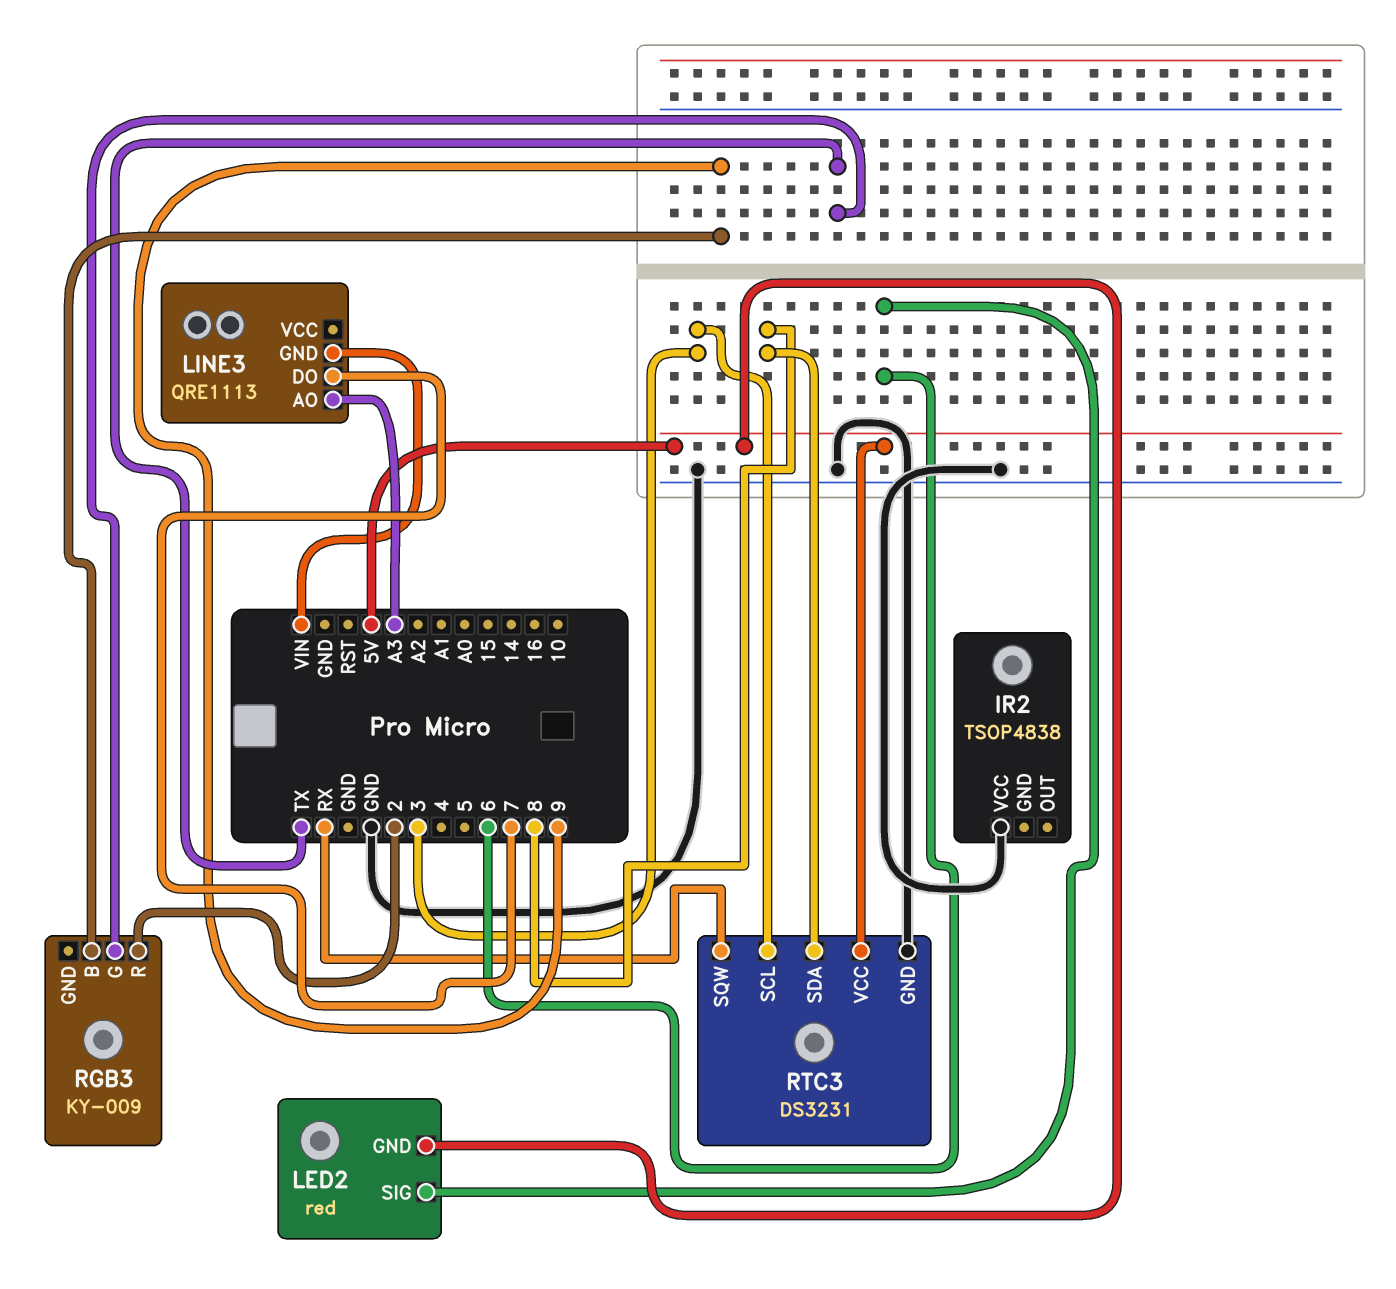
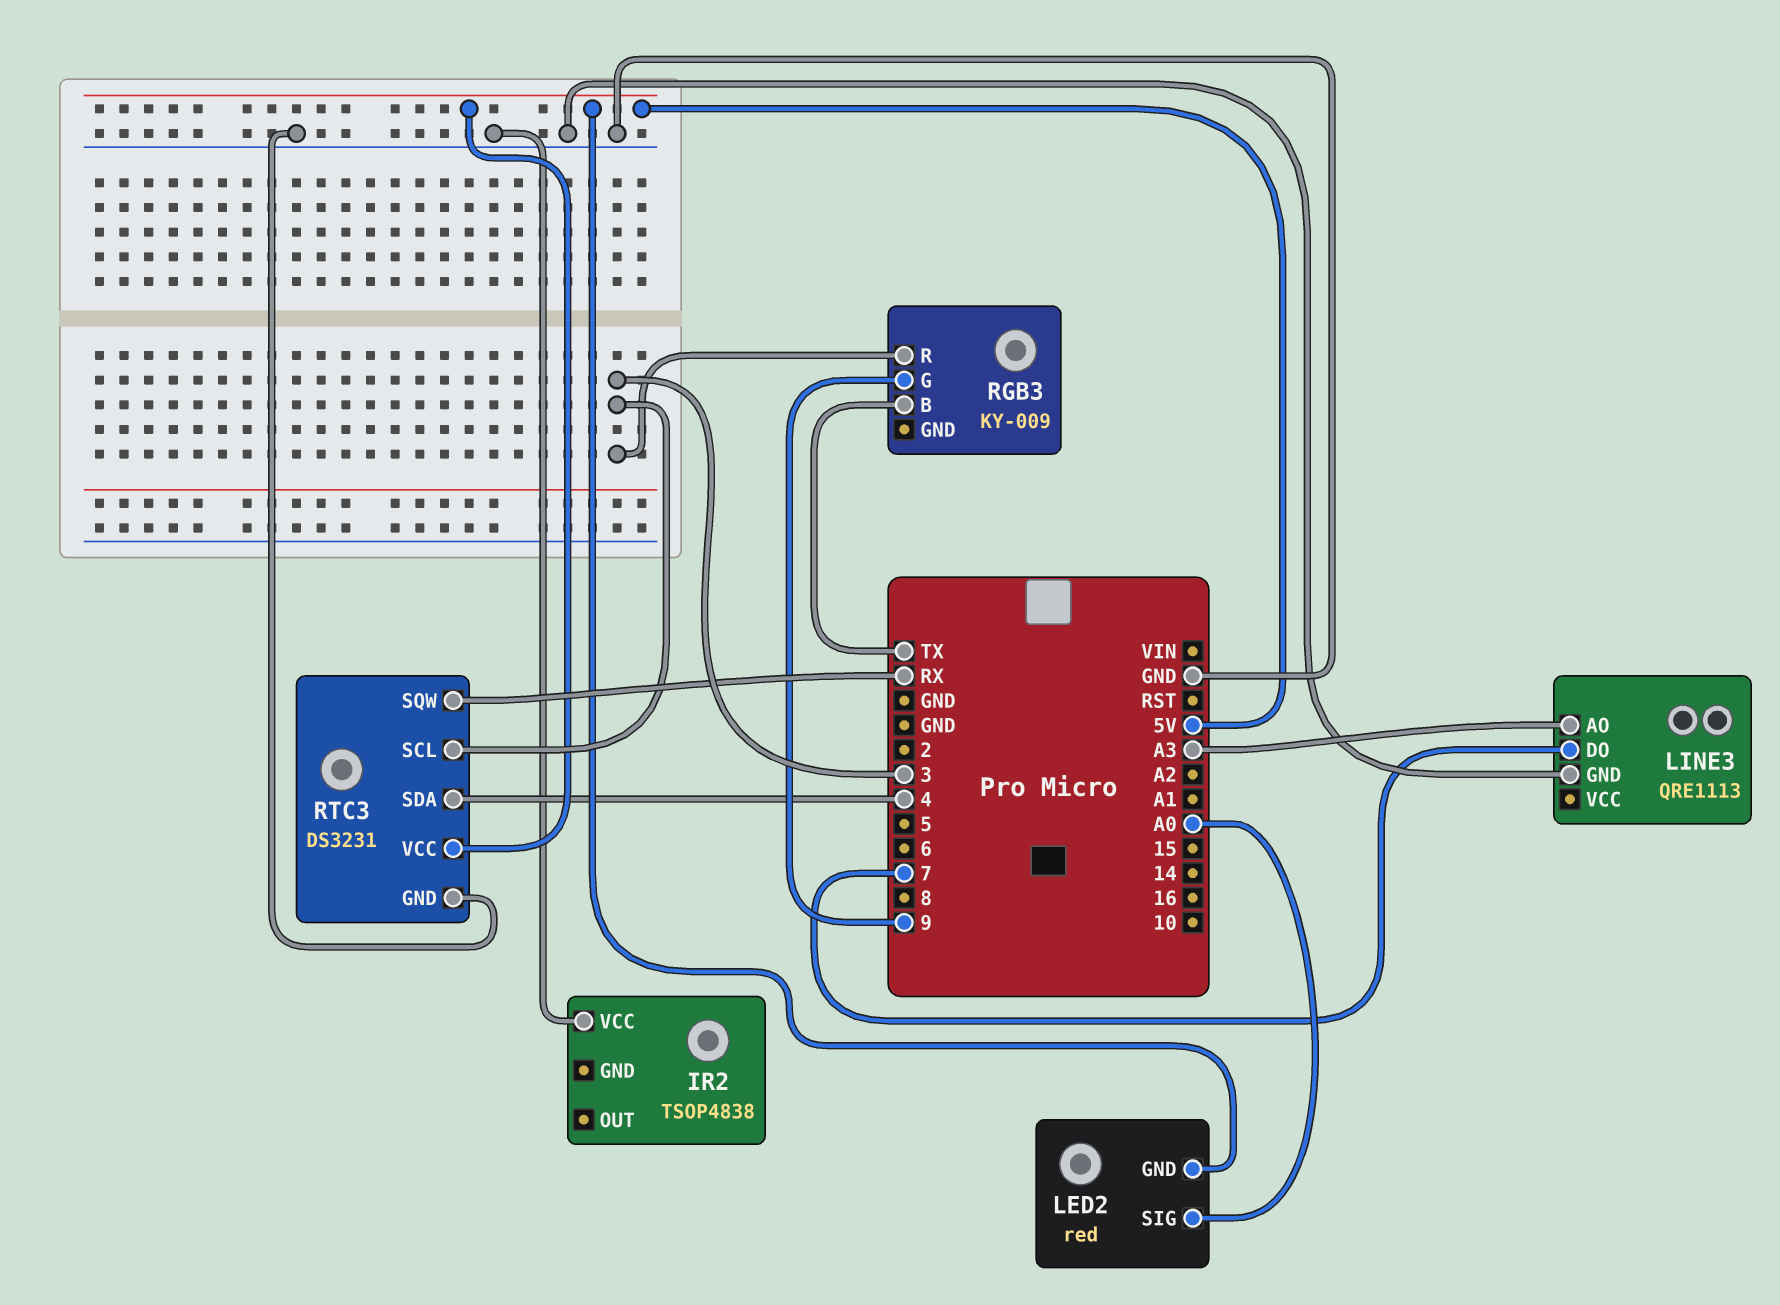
LED2 pin SIG: 6 -> A0
LINE3 pin GND: VIN -> GND
RGB3 pin B: 9 -> TX
RGB3 pin G: TX -> 9
RGB3 pin R: 2 -> 3
RTC3 pin SDA: 8 -> 4

